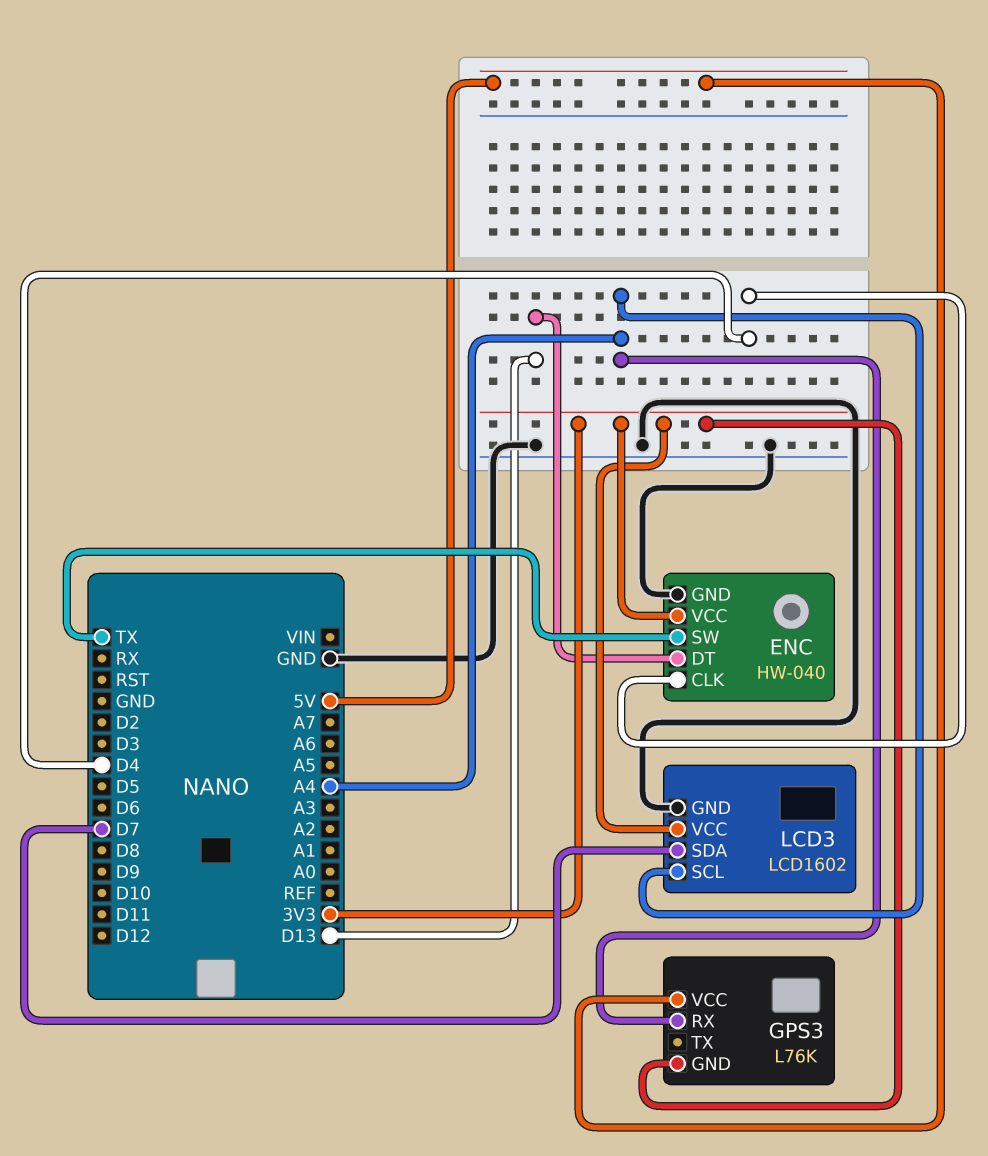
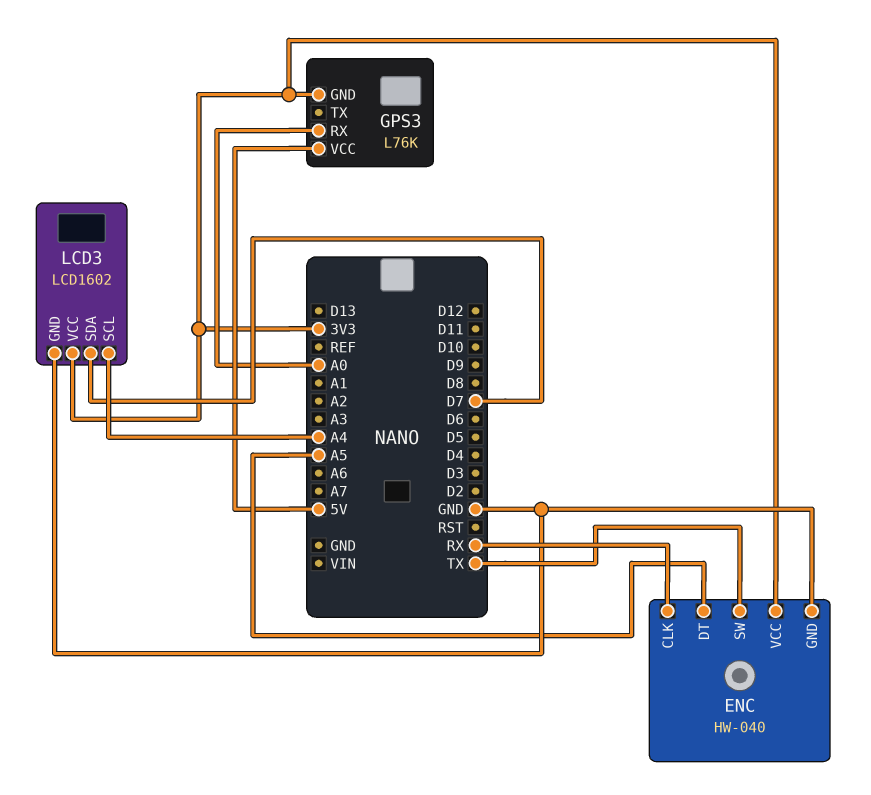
ENC pin CLK: D4 -> RX
ENC pin DT: D13 -> A5
GPS3 pin RX: A4 -> A0

